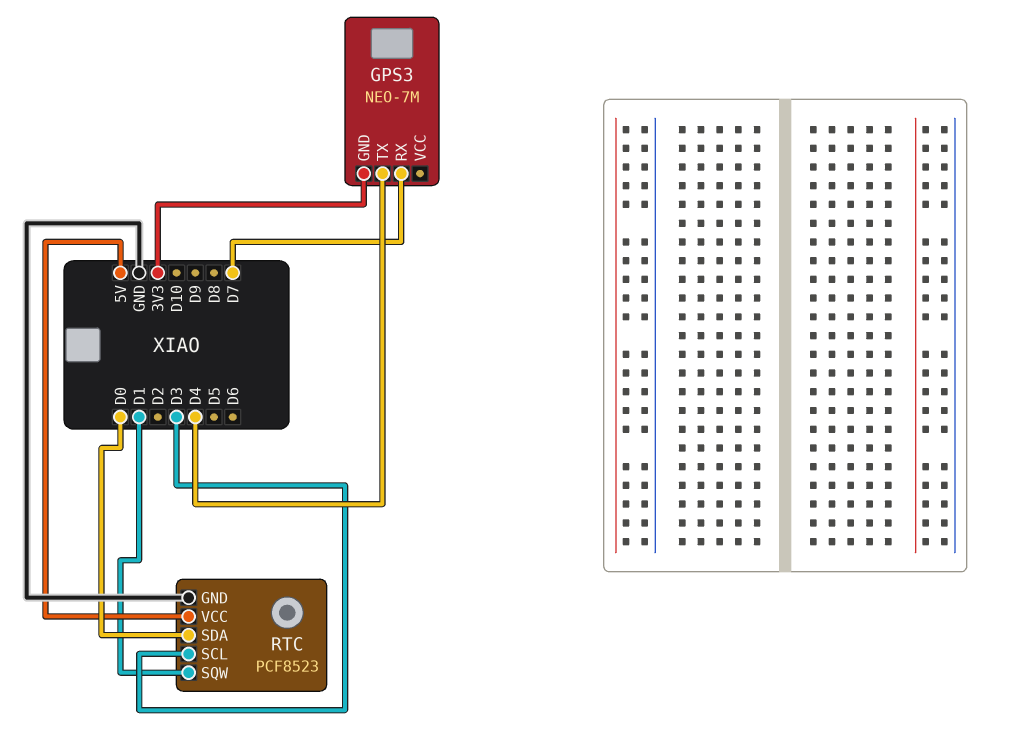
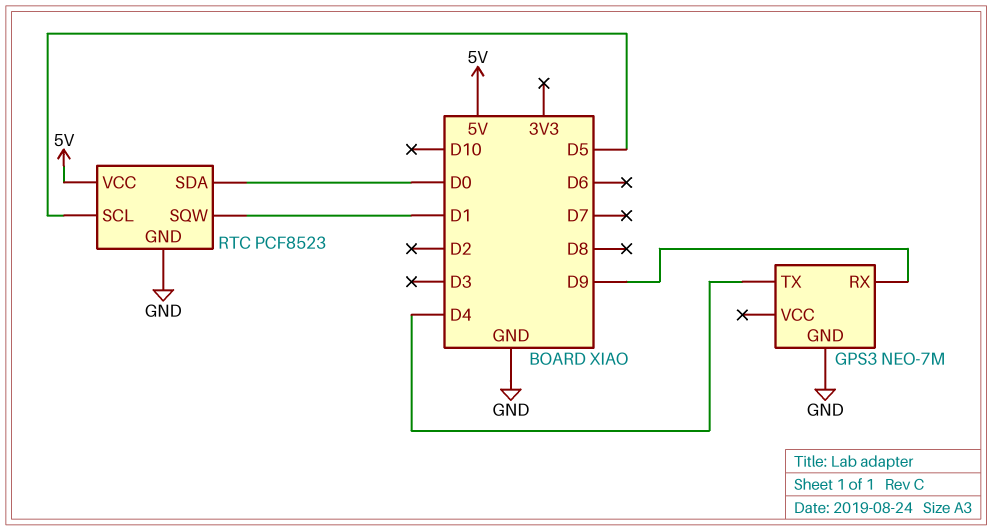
GPS3 pin GND: 3V3 -> GND
GPS3 pin RX: D7 -> D9
RTC pin SCL: D3 -> D5

